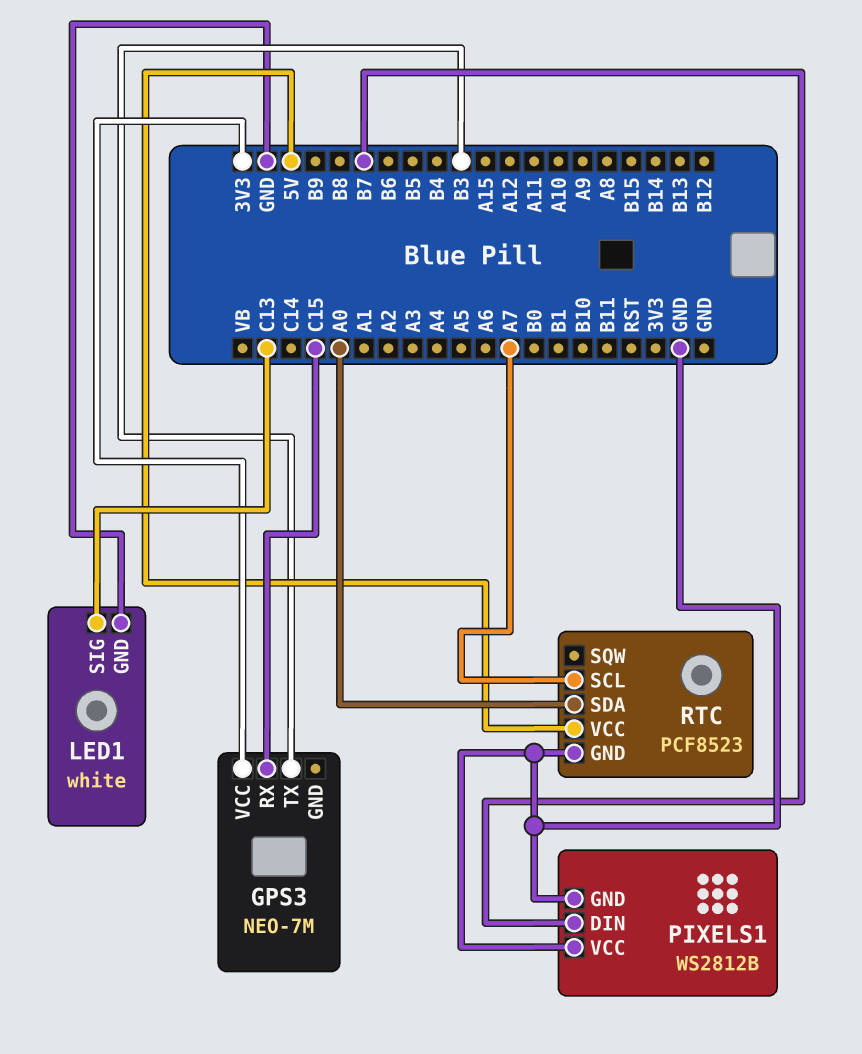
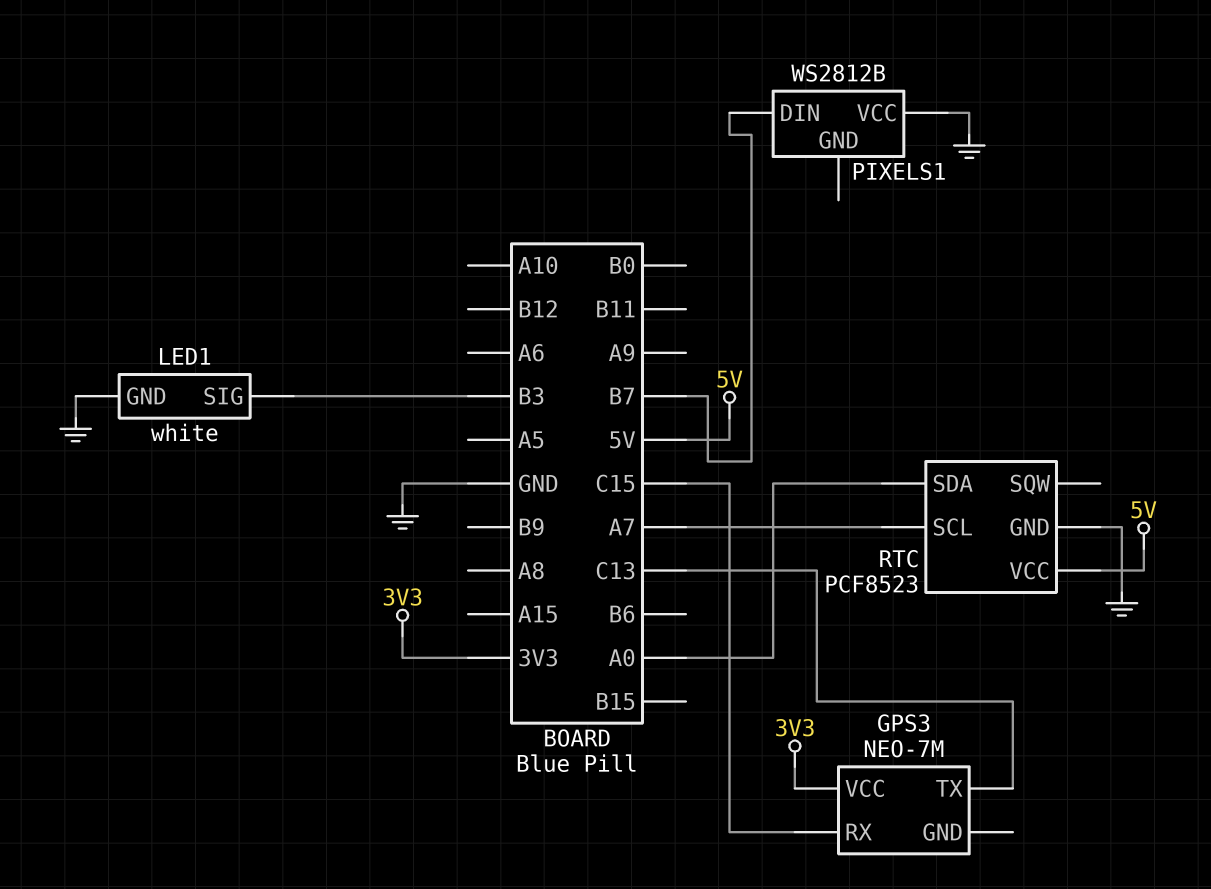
GPS3 pin TX: B3 -> C13
LED1 pin SIG: C13 -> B3
PIXELS1 pin GND: GND -> none

